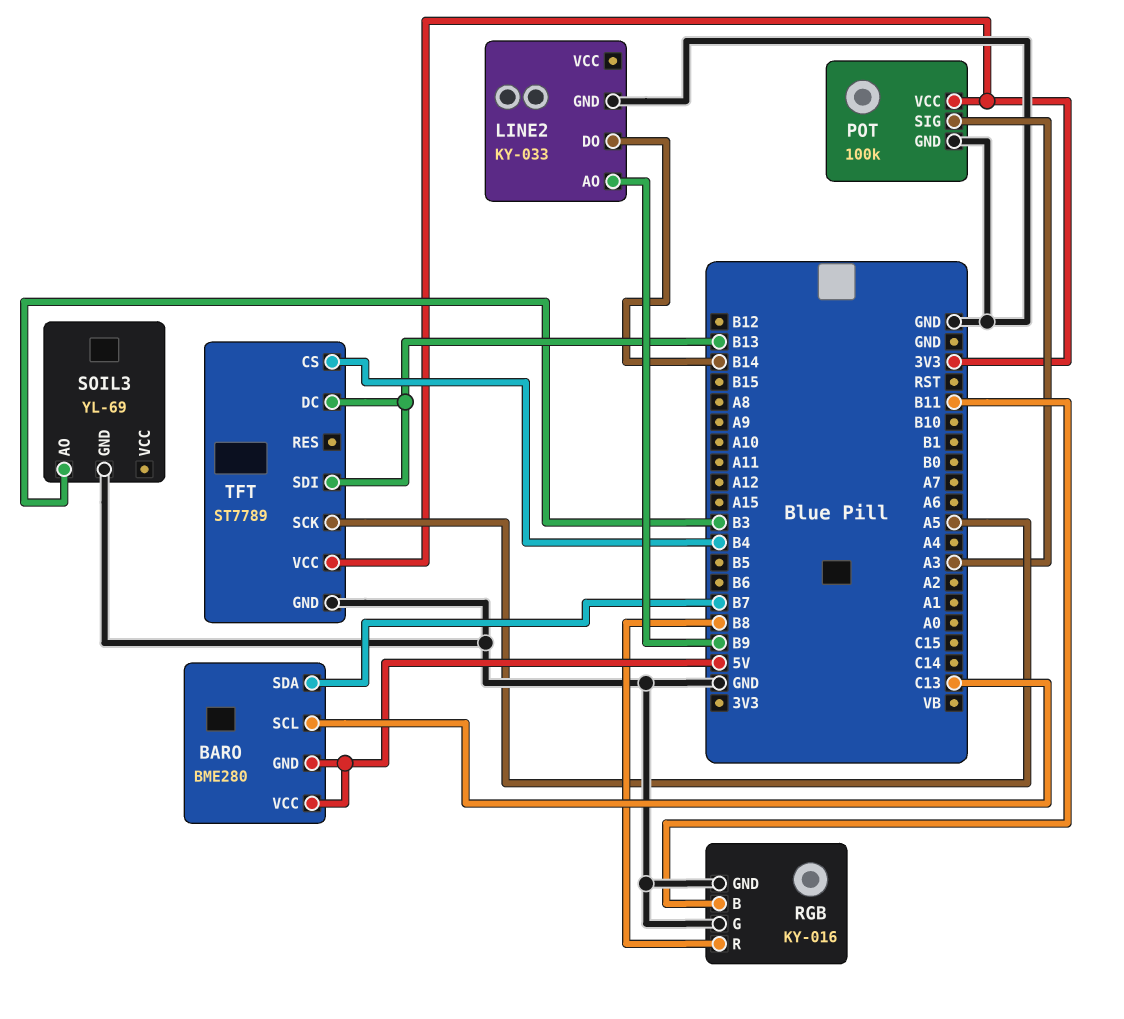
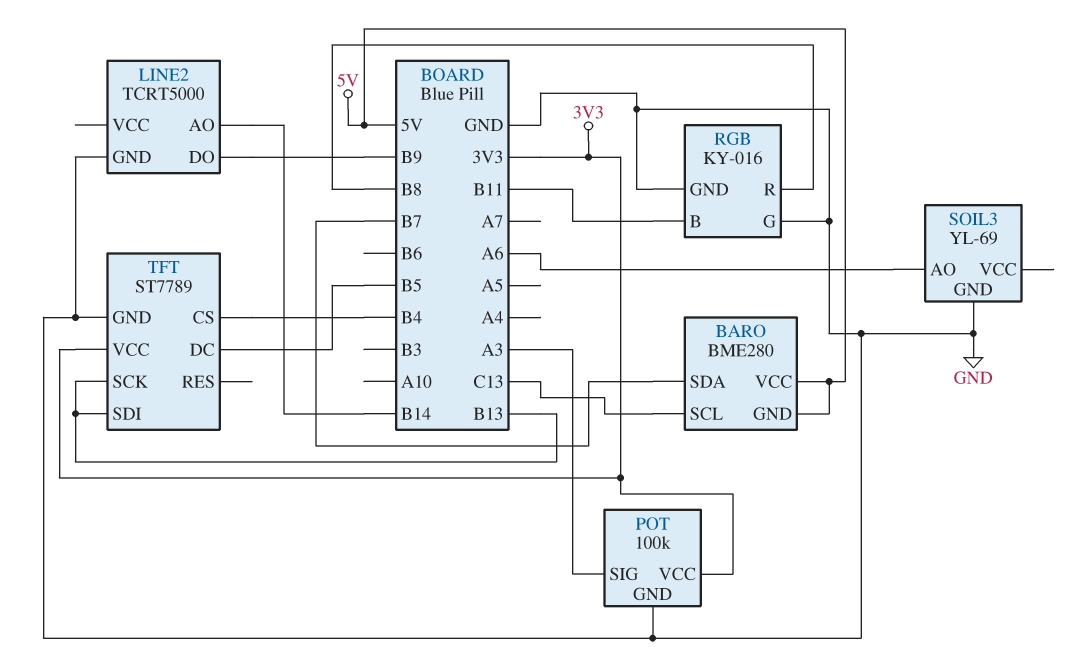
LINE2: KY-033 -> TCRT5000
LINE2 pin AO: B9 -> B14
LINE2 pin DO: B14 -> B9
SOIL3 pin AO: B3 -> A6
TFT pin DC: B13 -> B5
TFT pin SCK: A5 -> B13

